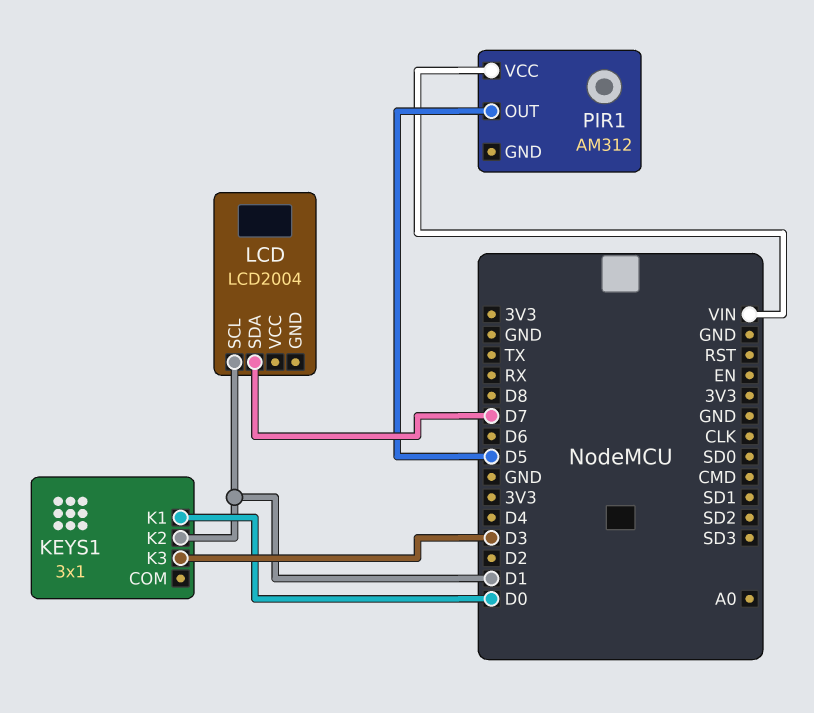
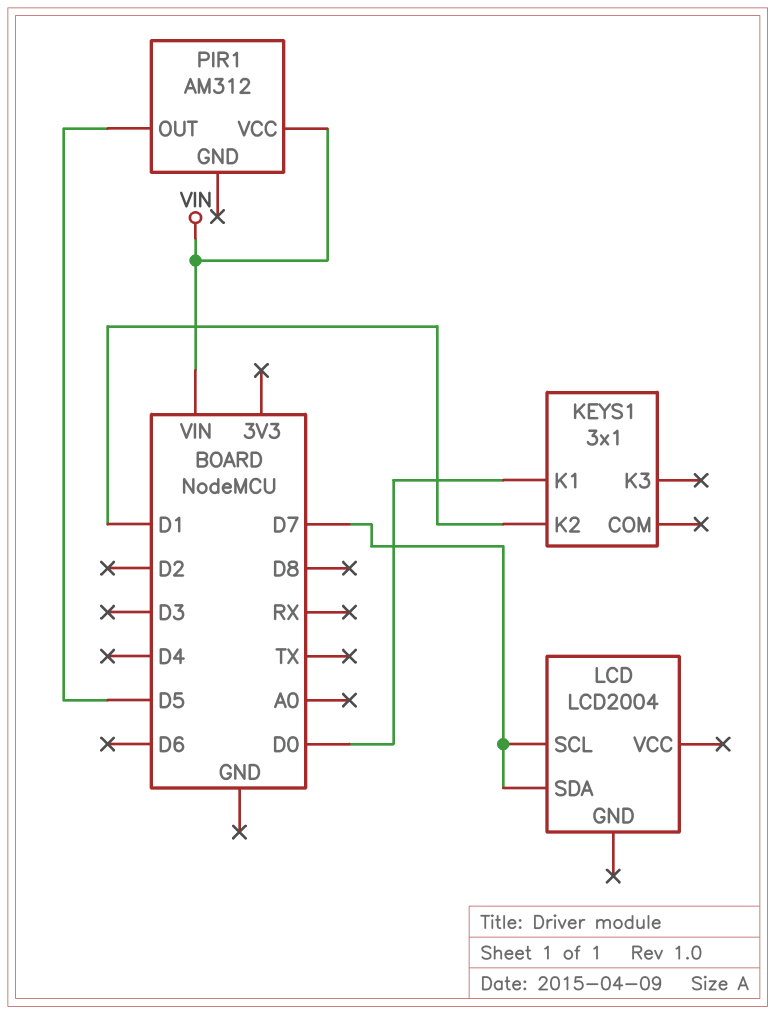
KEYS1 pin K3: D3 -> none
LCD pin SCL: D1 -> D7

